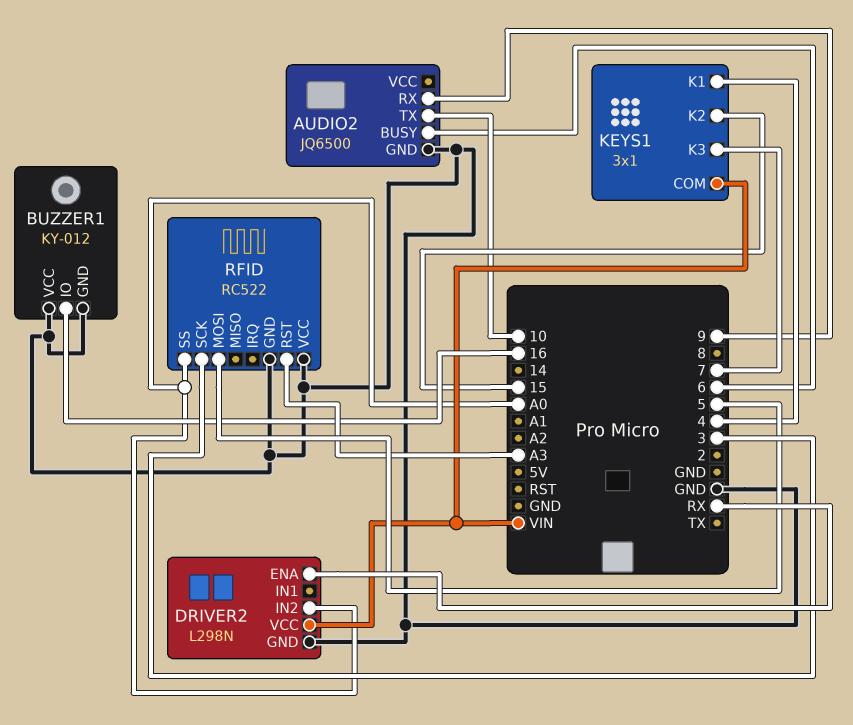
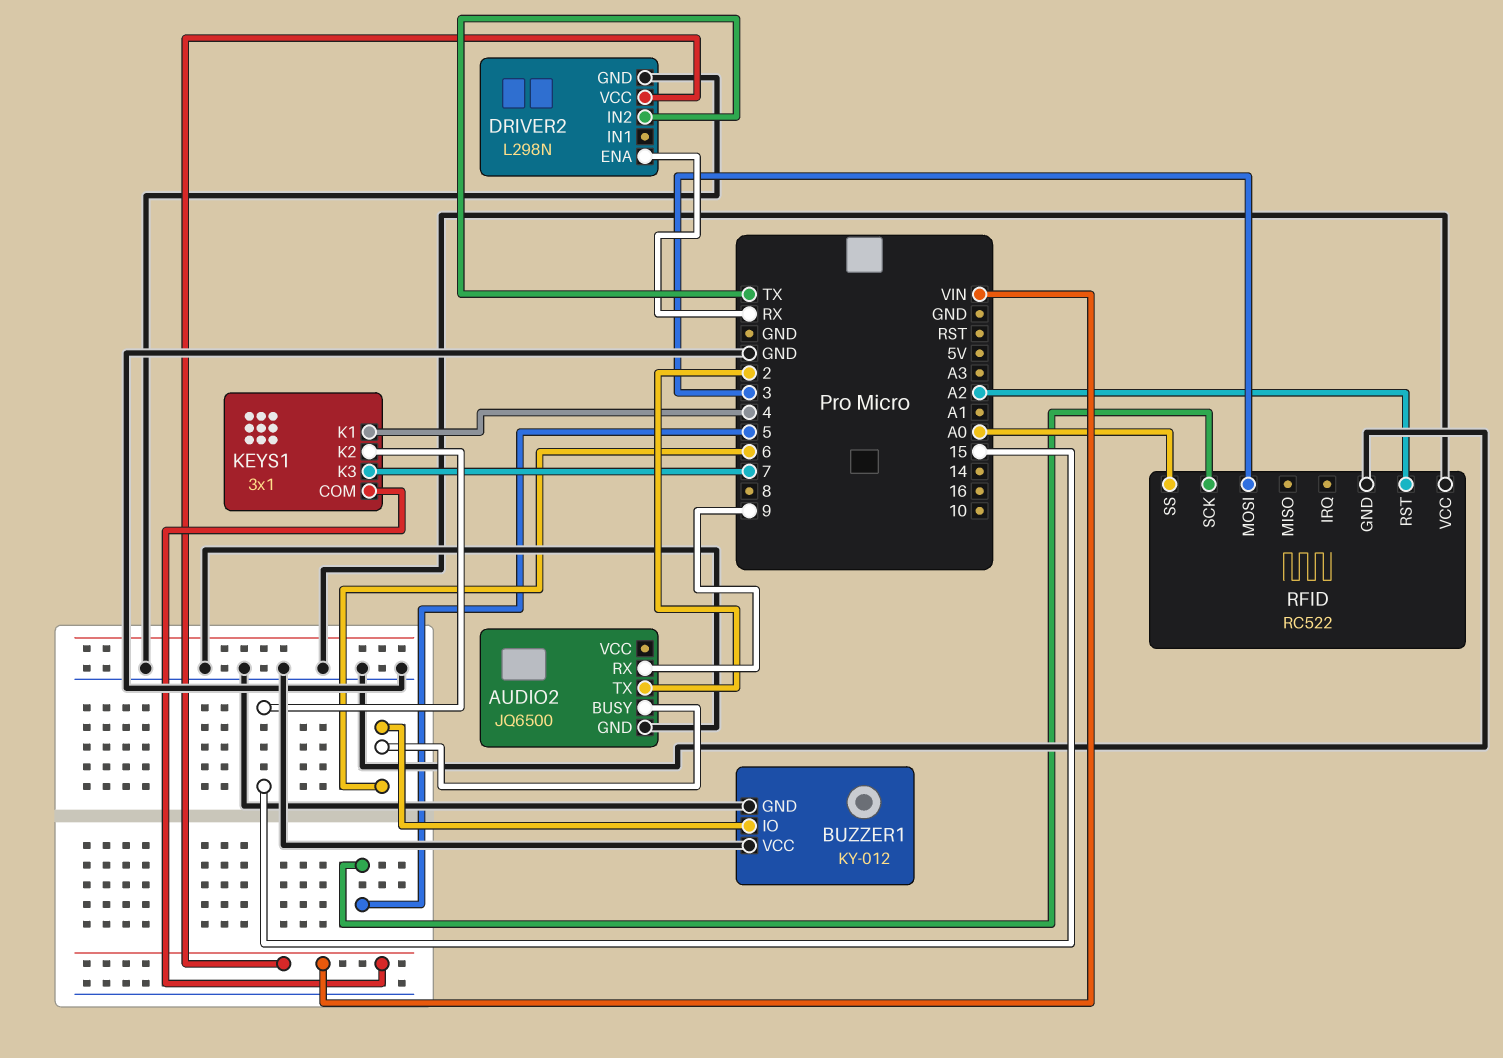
AUDIO2 pin TX: 10 -> 2
BUZZER1 pin IO: 16 -> 6
DRIVER2 pin IN2: A0 -> TX
RFID pin MOSI: 5 -> 3
RFID pin RST: A3 -> A2
RFID pin SCK: 3 -> 5

